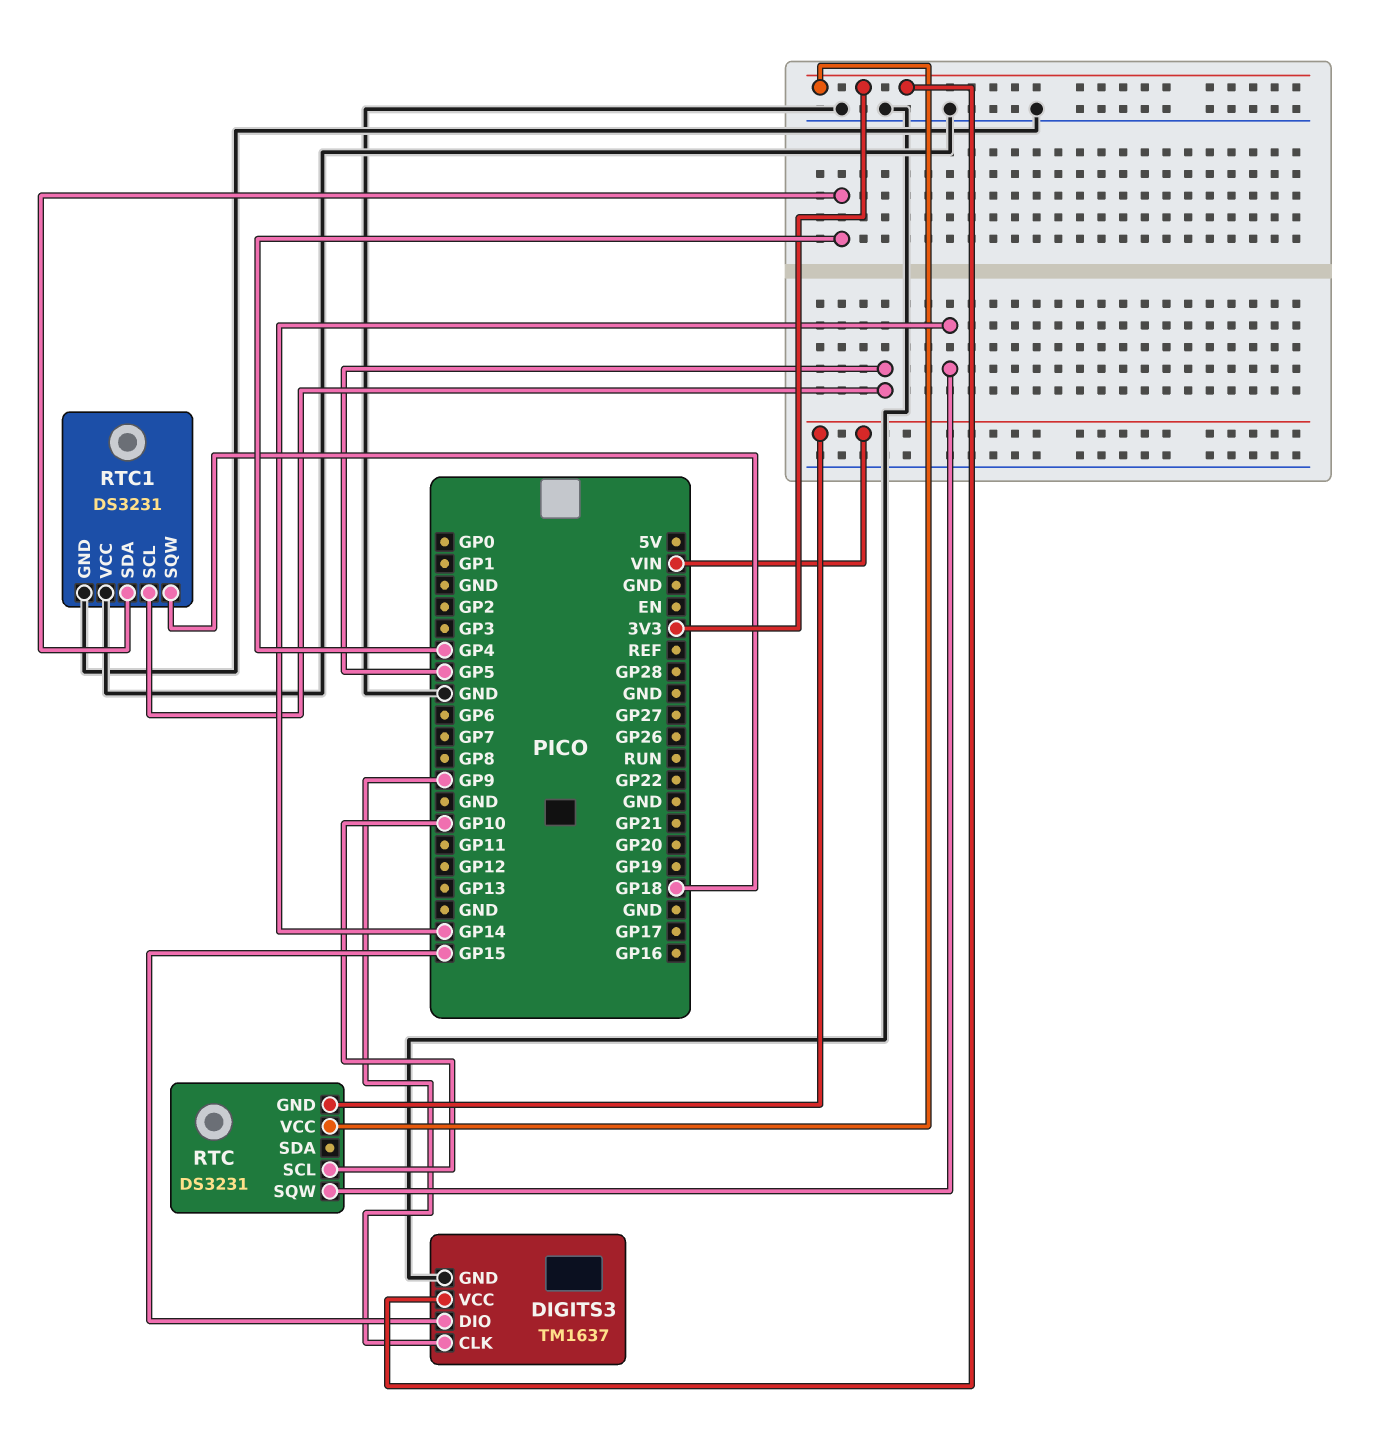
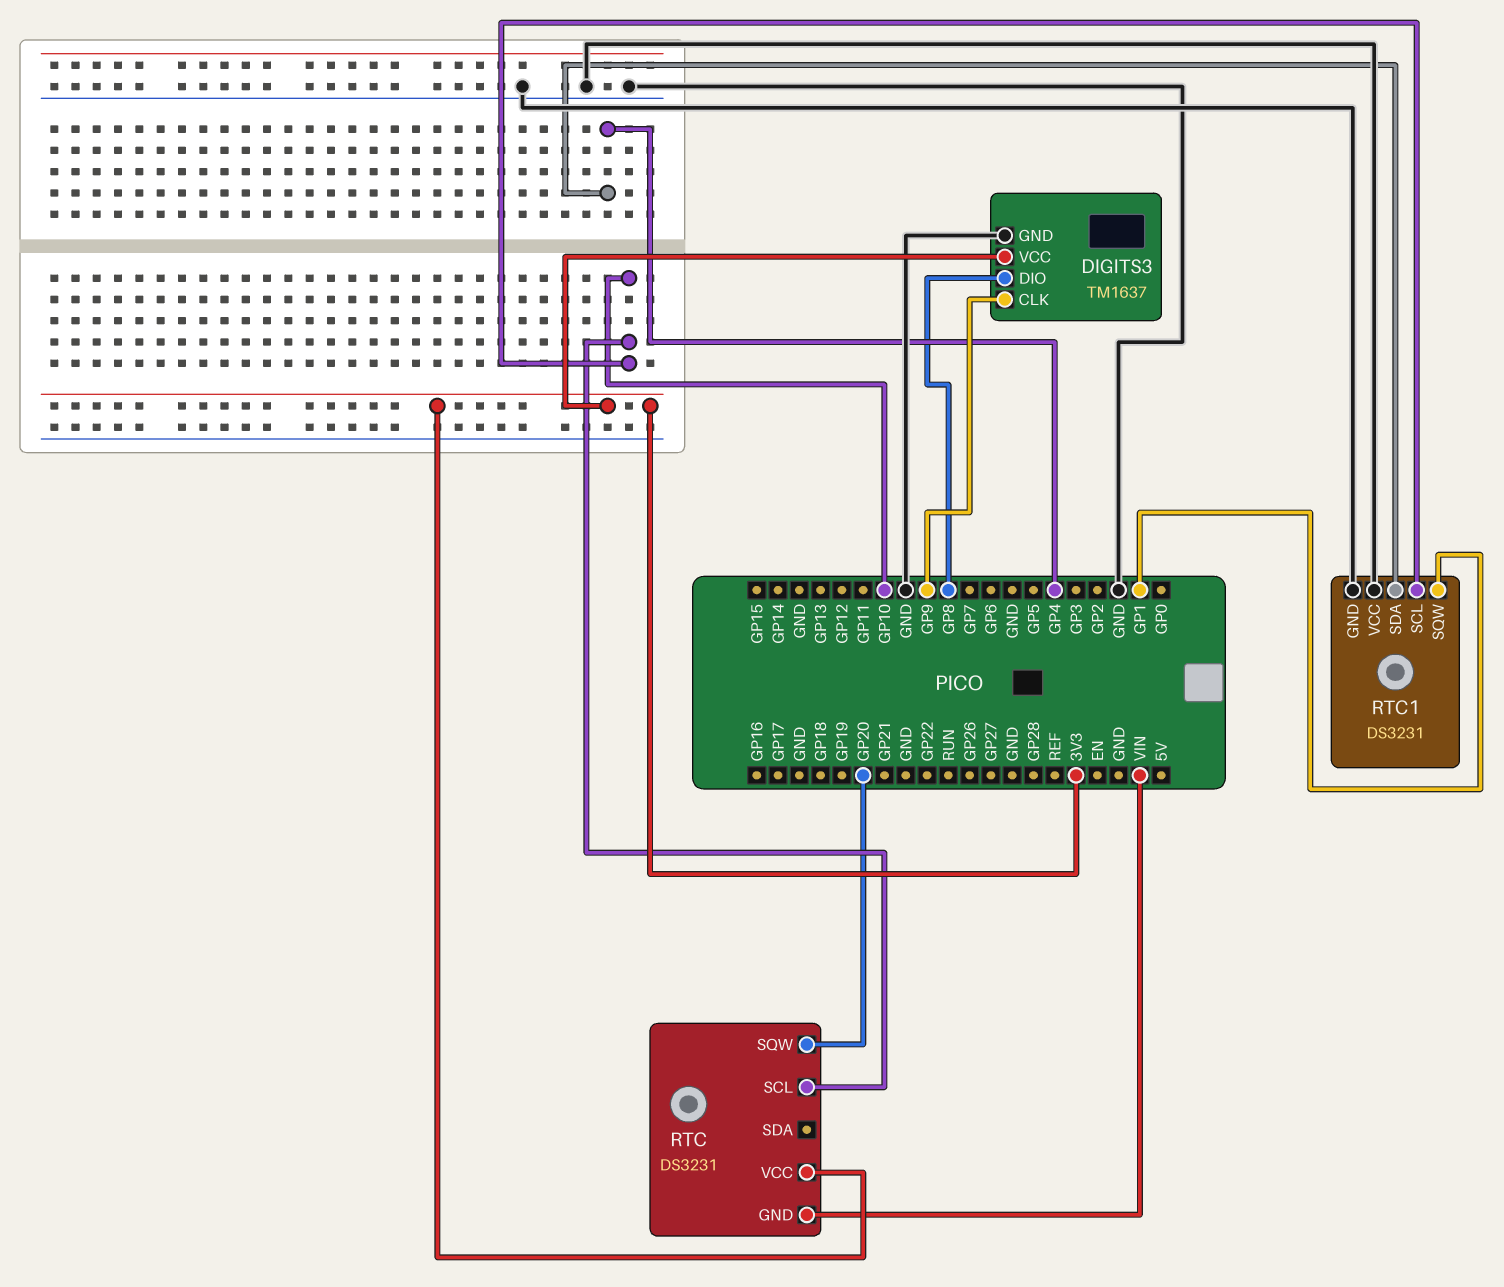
DIGITS3 pin DIO: GP15 -> GP8
RTC pin SQW: GP14 -> GP20
RTC1 pin SCL: GP5 -> GP10
RTC1 pin SQW: GP18 -> GP1

